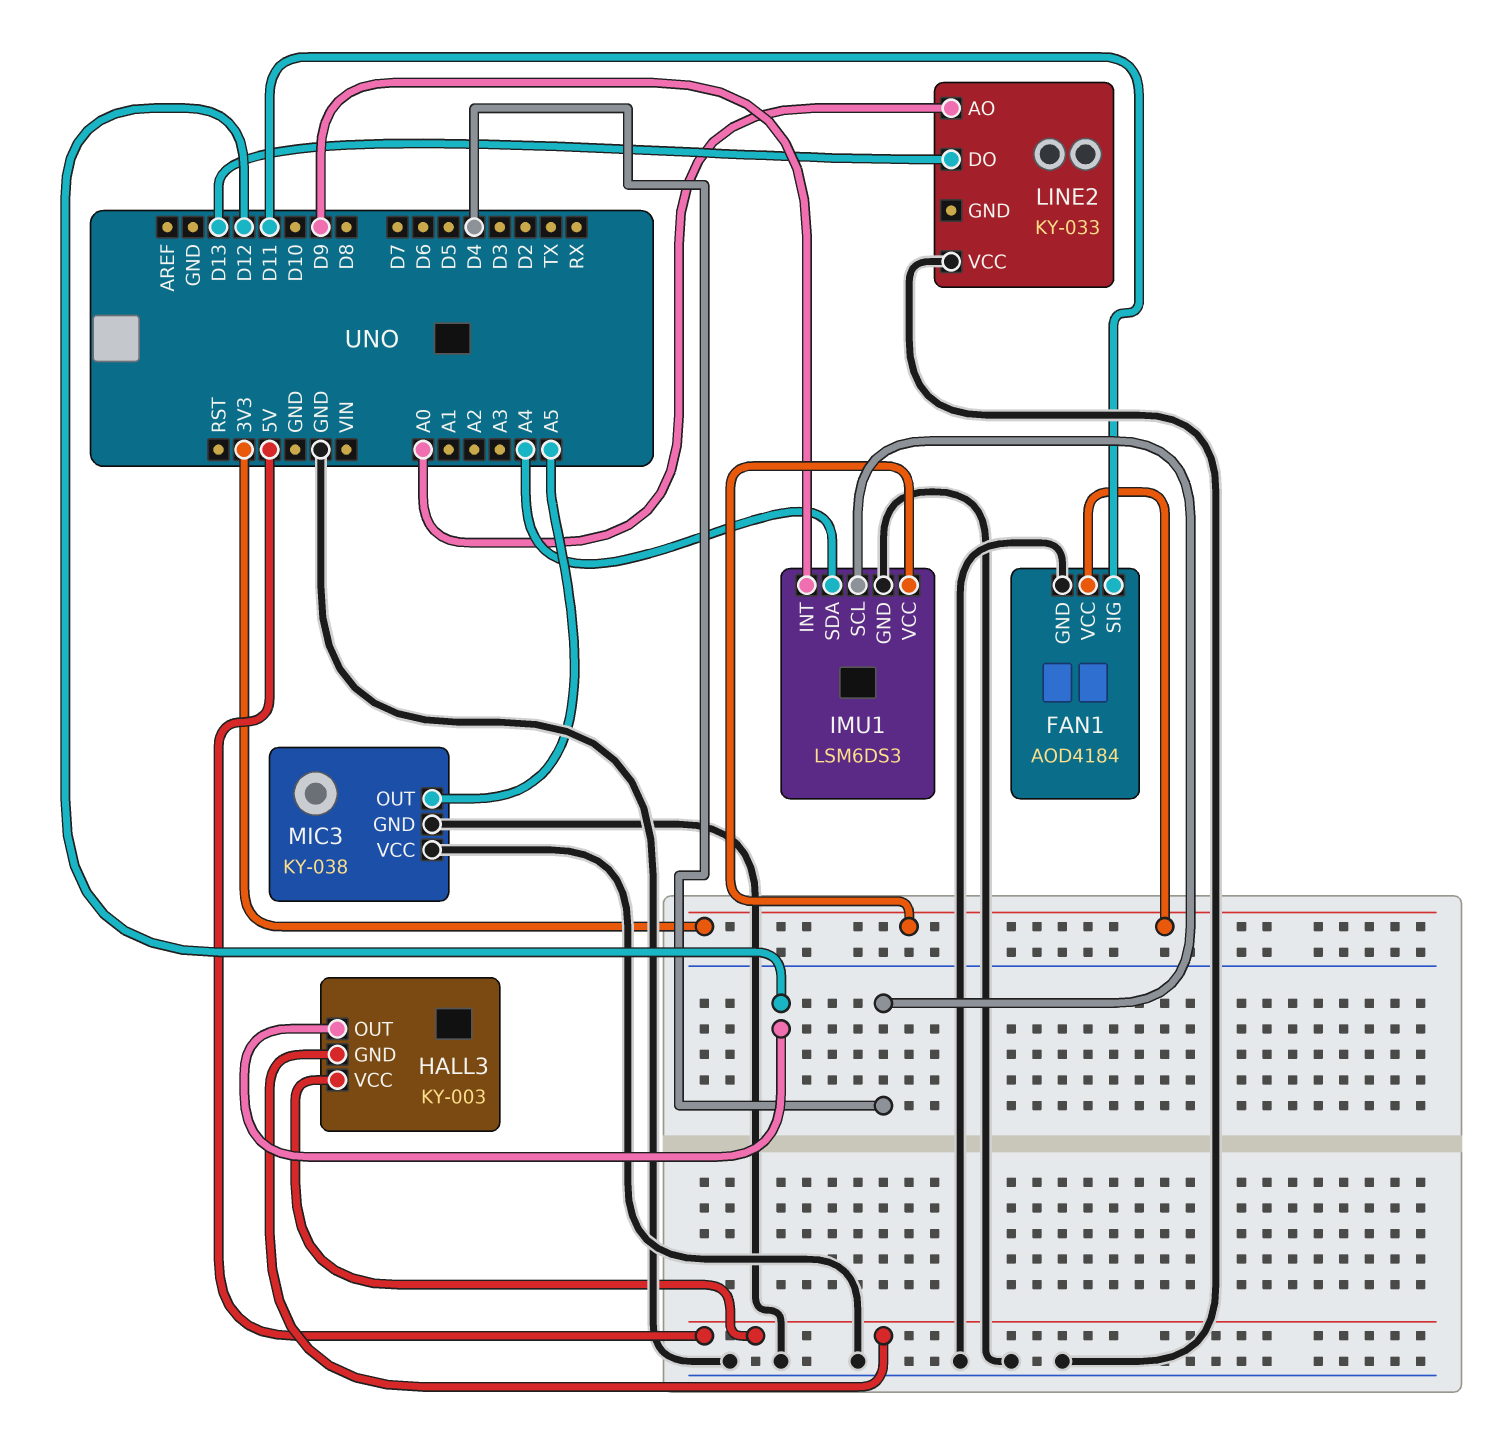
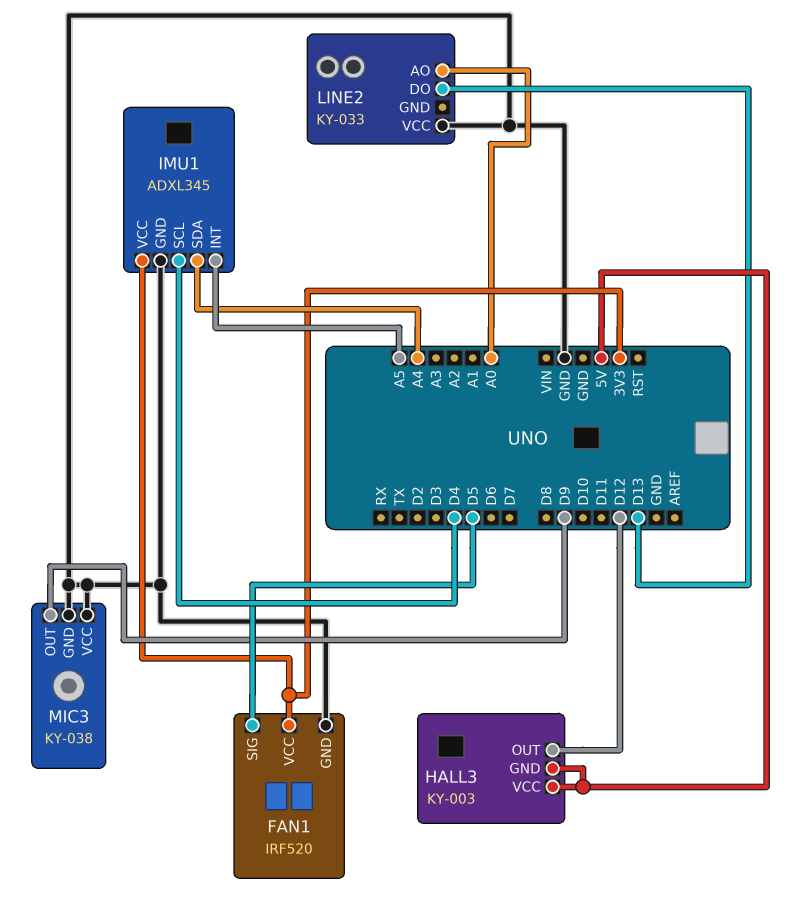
FAN1: AOD4184 -> IRF520
FAN1 pin SIG: D11 -> D5
IMU1: LSM6DS3 -> ADXL345
IMU1 pin INT: D9 -> A5
MIC3 pin OUT: A5 -> D9

